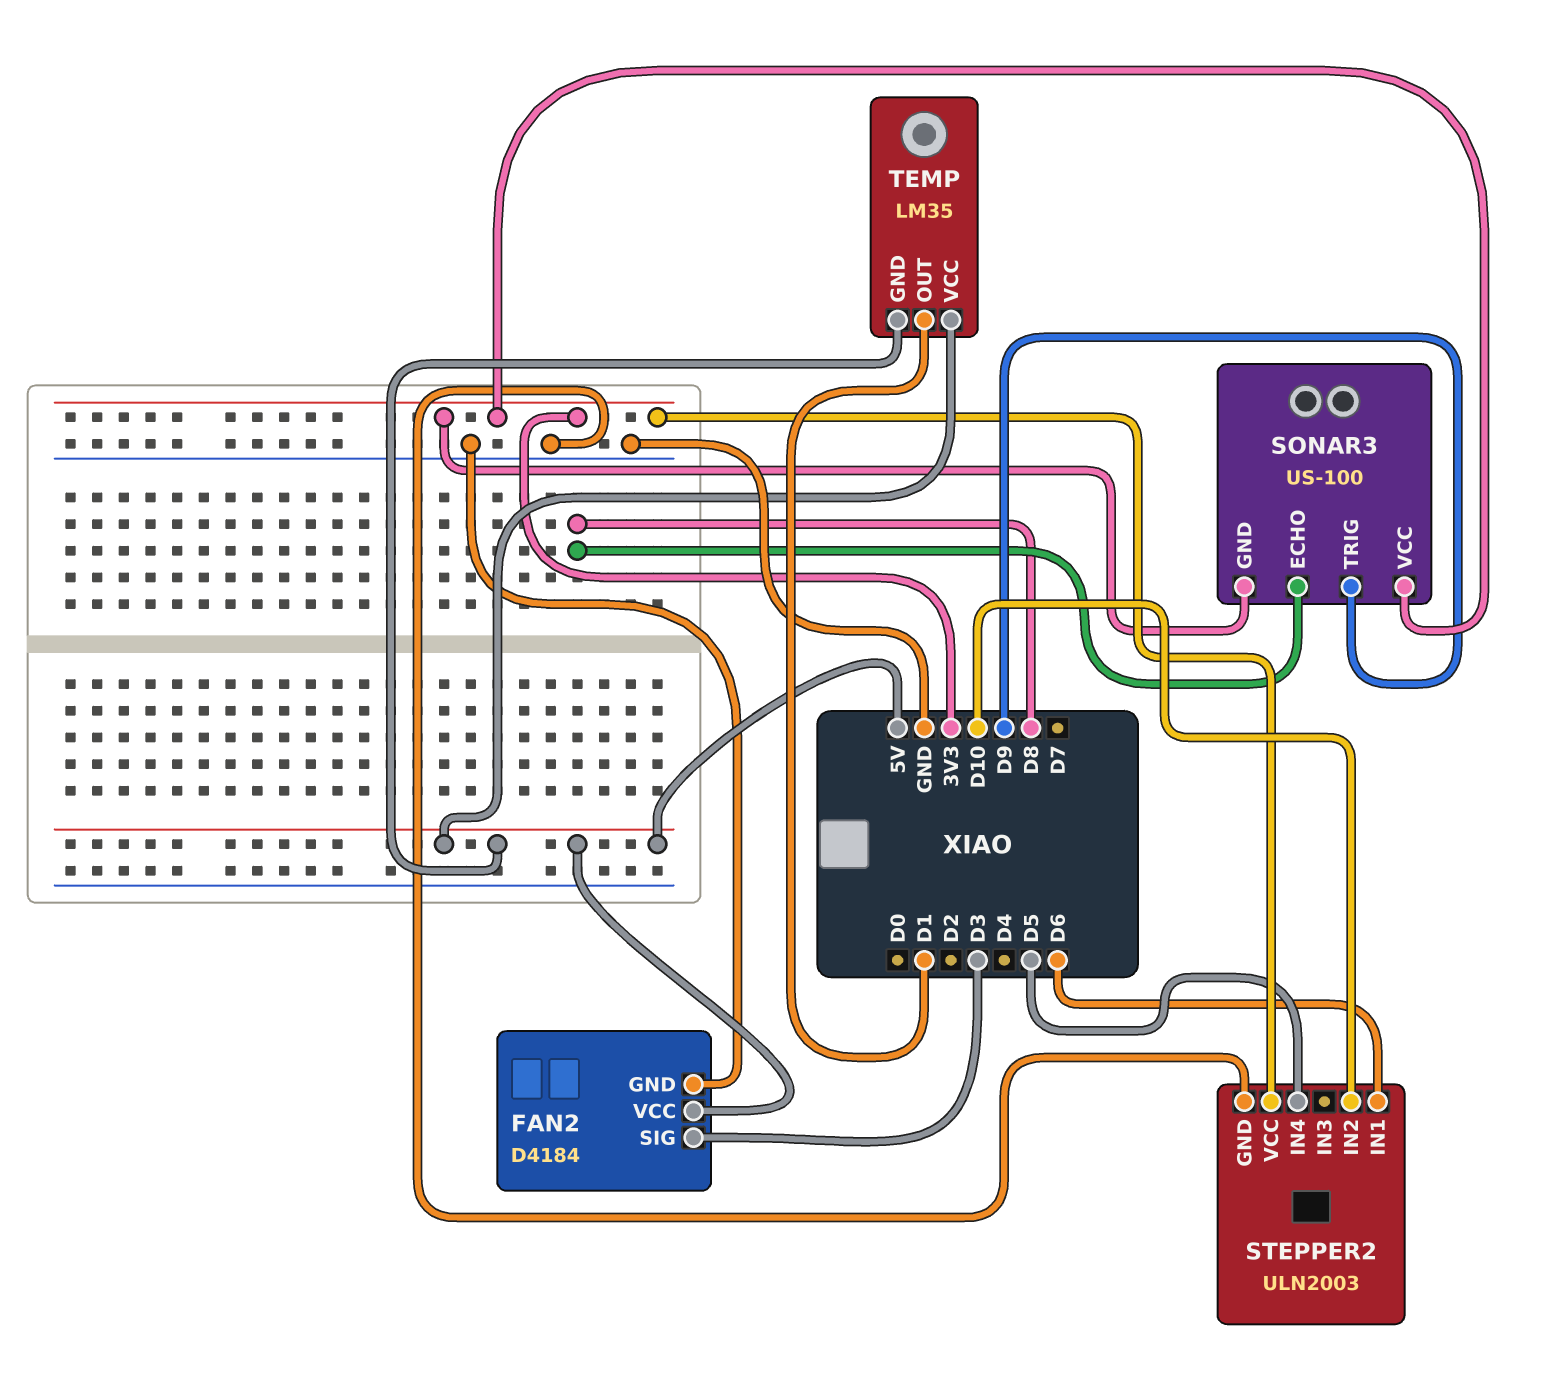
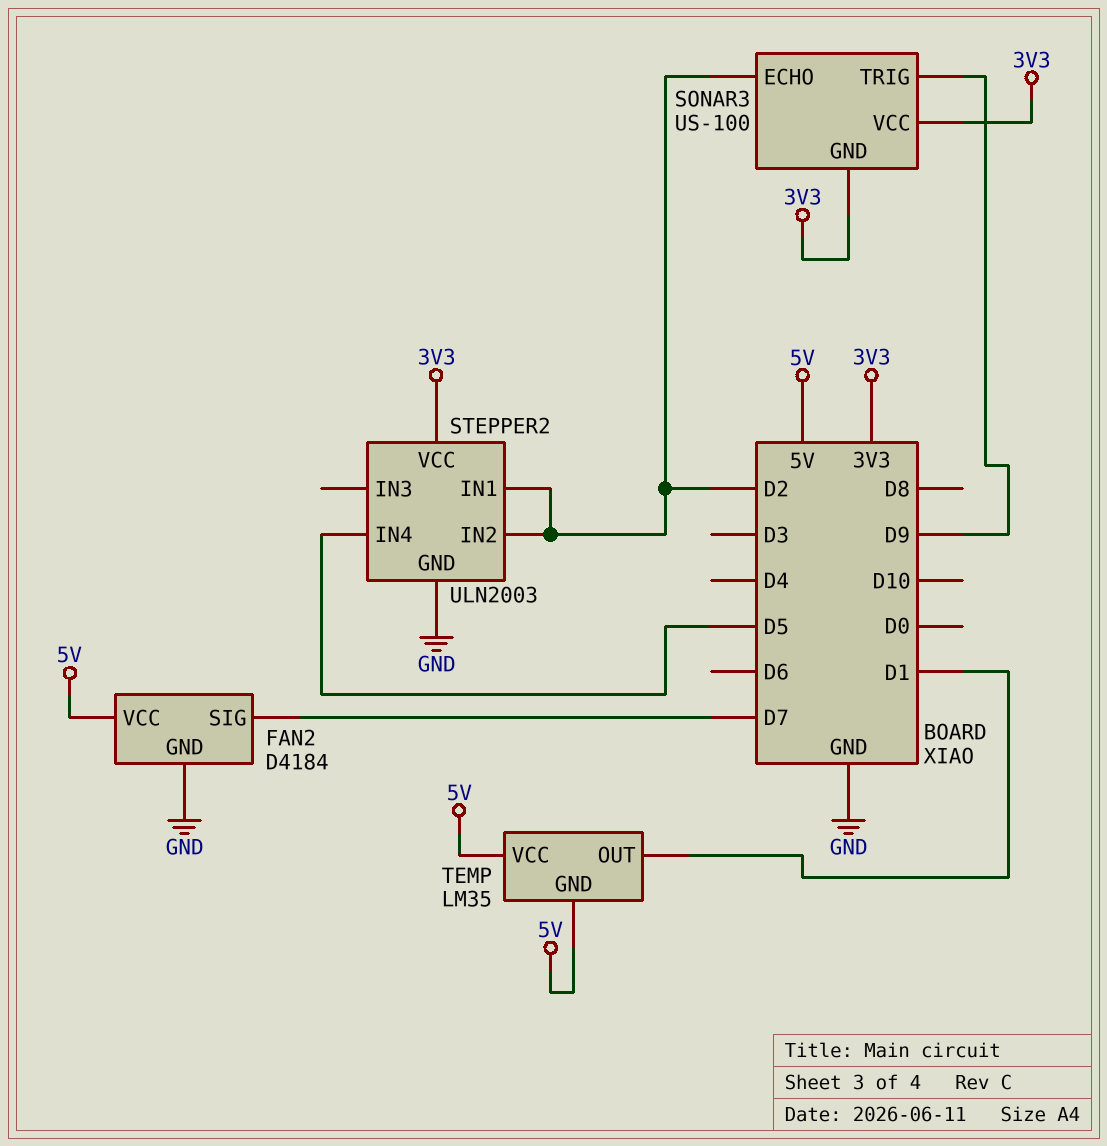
FAN2 pin SIG: D3 -> D7
SONAR3 pin ECHO: D8 -> D2
STEPPER2 pin IN1: D6 -> D2
STEPPER2 pin IN2: D10 -> D2

